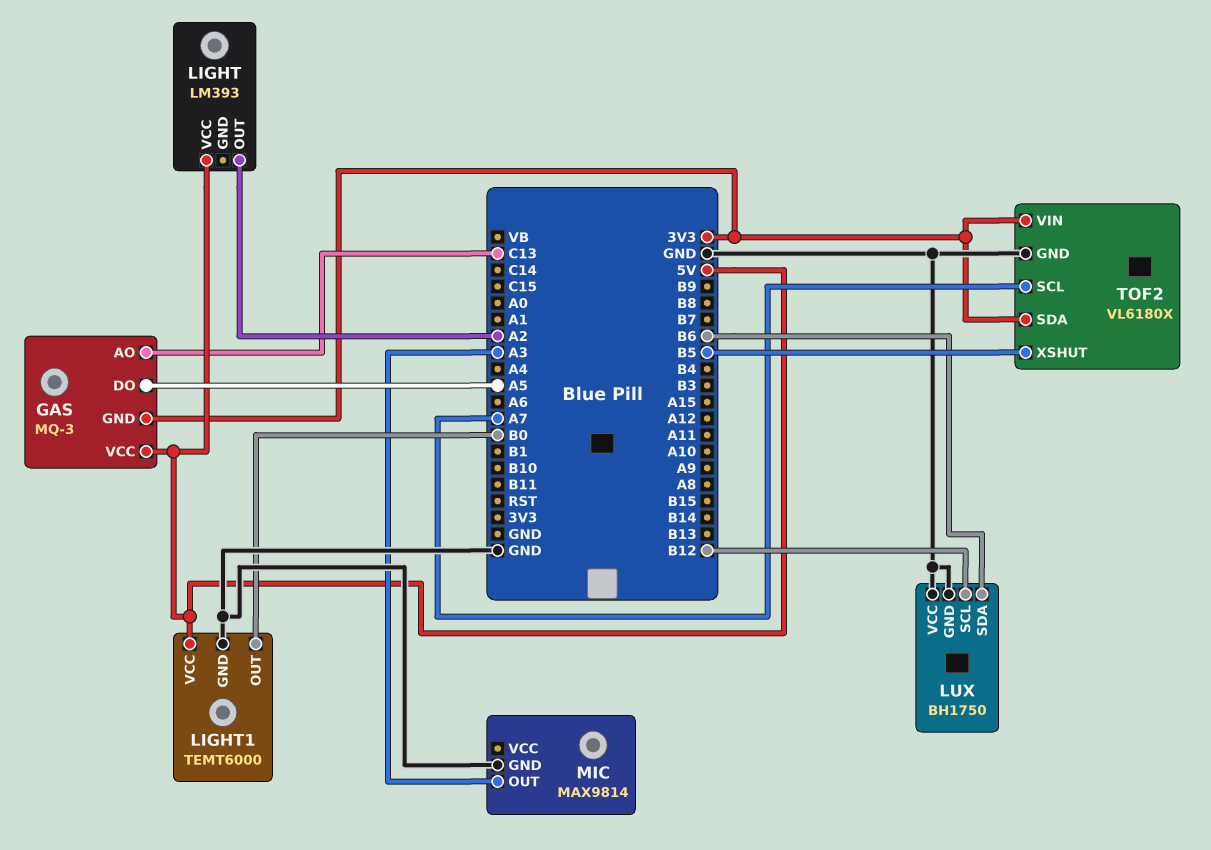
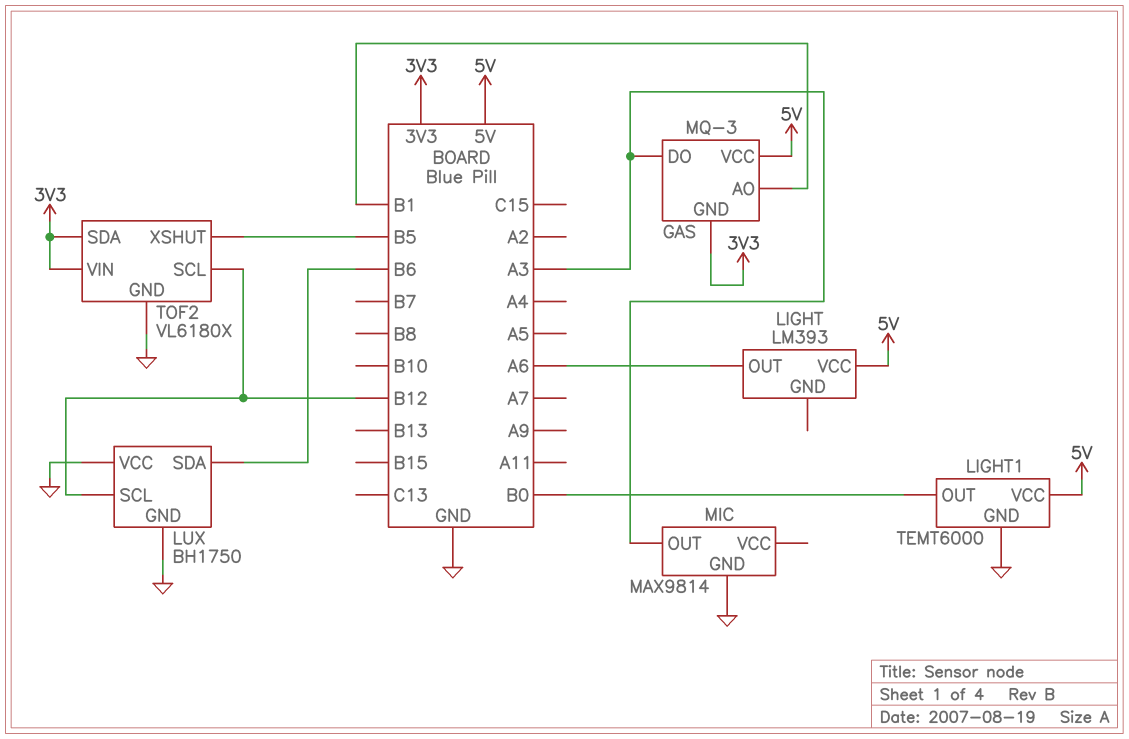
GAS pin AO: C13 -> B1
GAS pin DO: A5 -> A3
LIGHT pin OUT: A2 -> A6
TOF2 pin SCL: A7 -> B12

